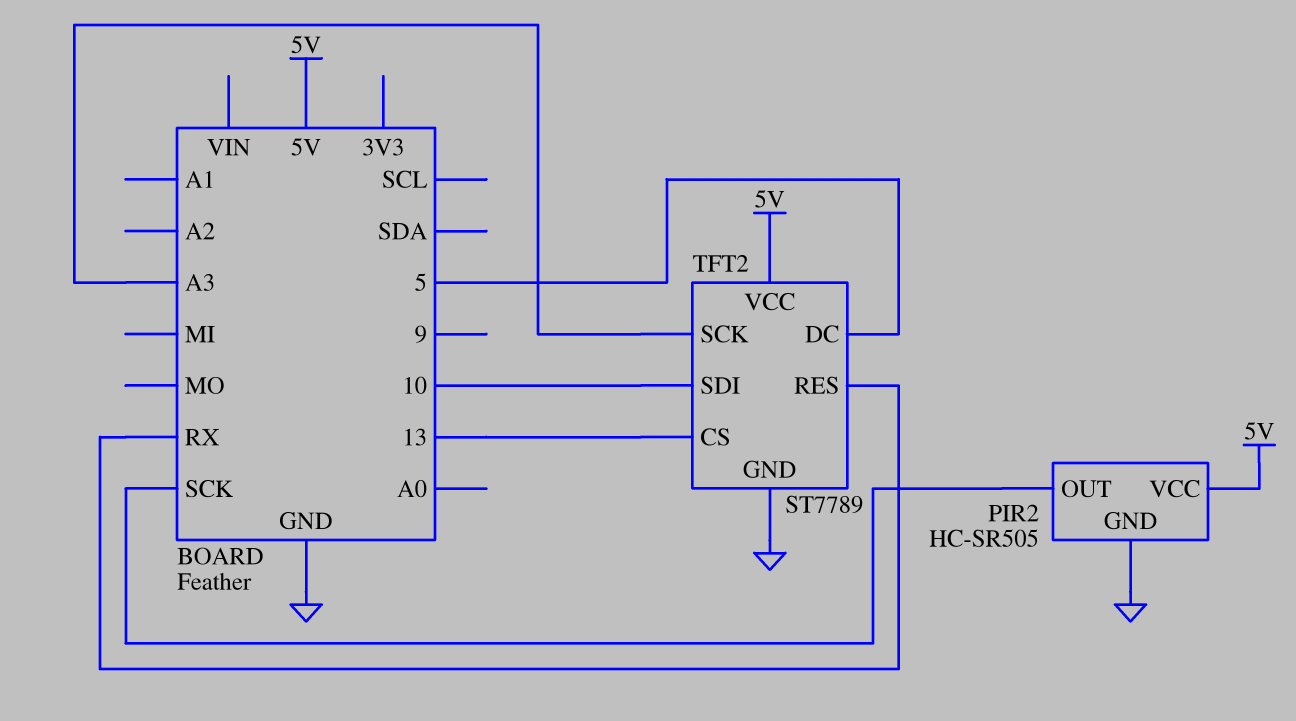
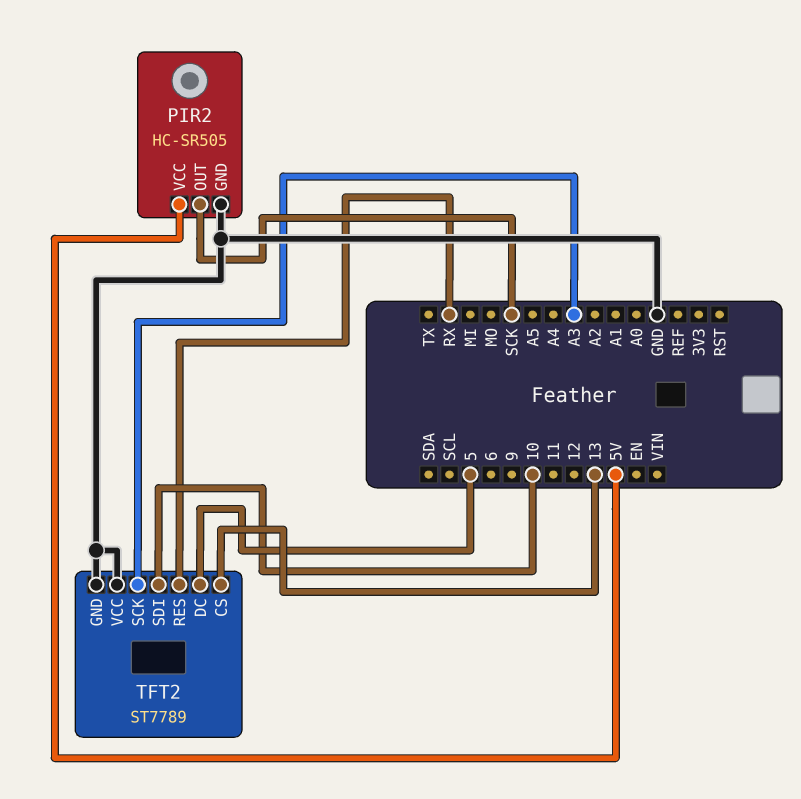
TFT2 pin VCC: 5V -> GND

